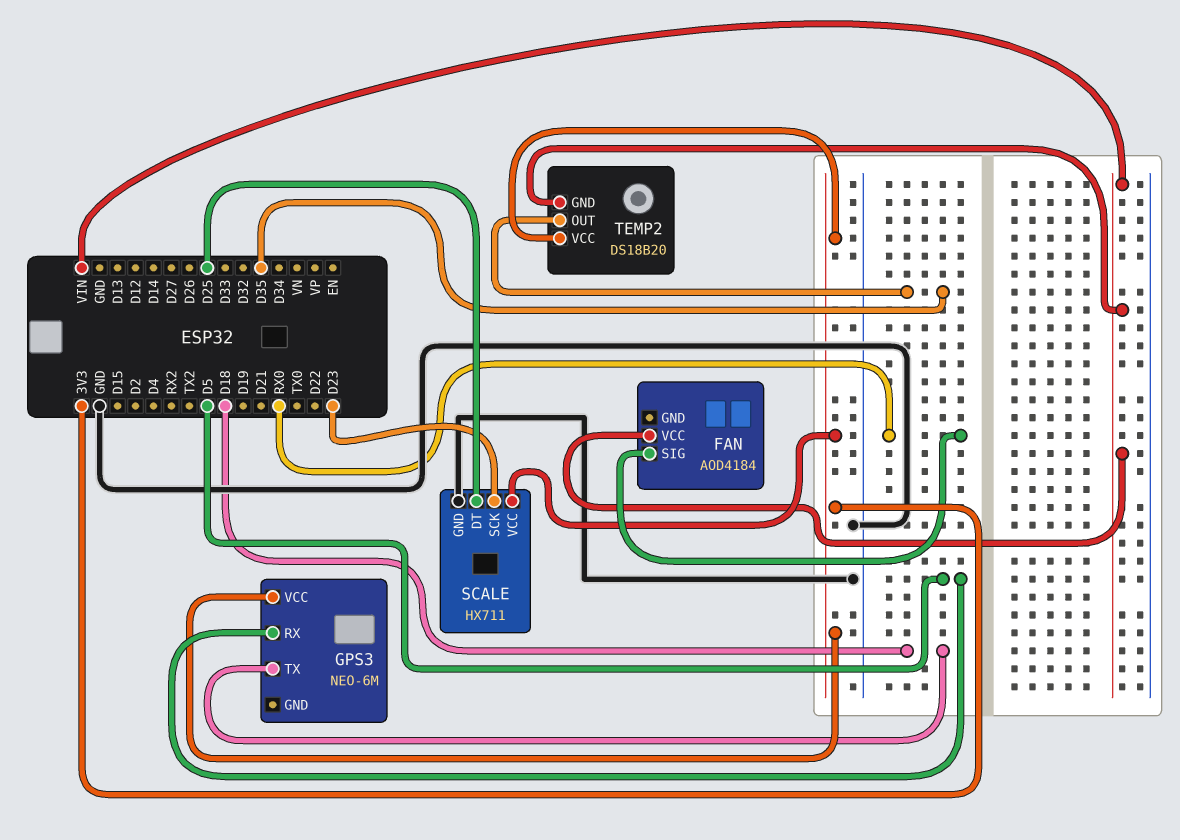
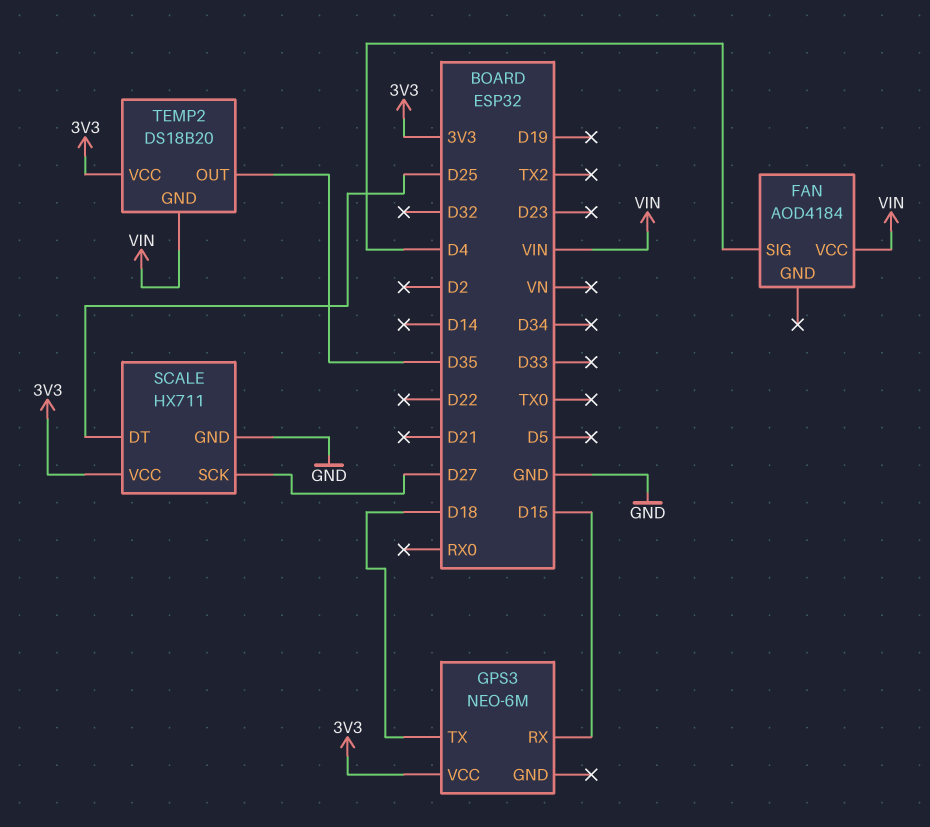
FAN pin SIG: RX0 -> D4
GPS3 pin RX: D5 -> D15
SCALE pin SCK: D23 -> D27

